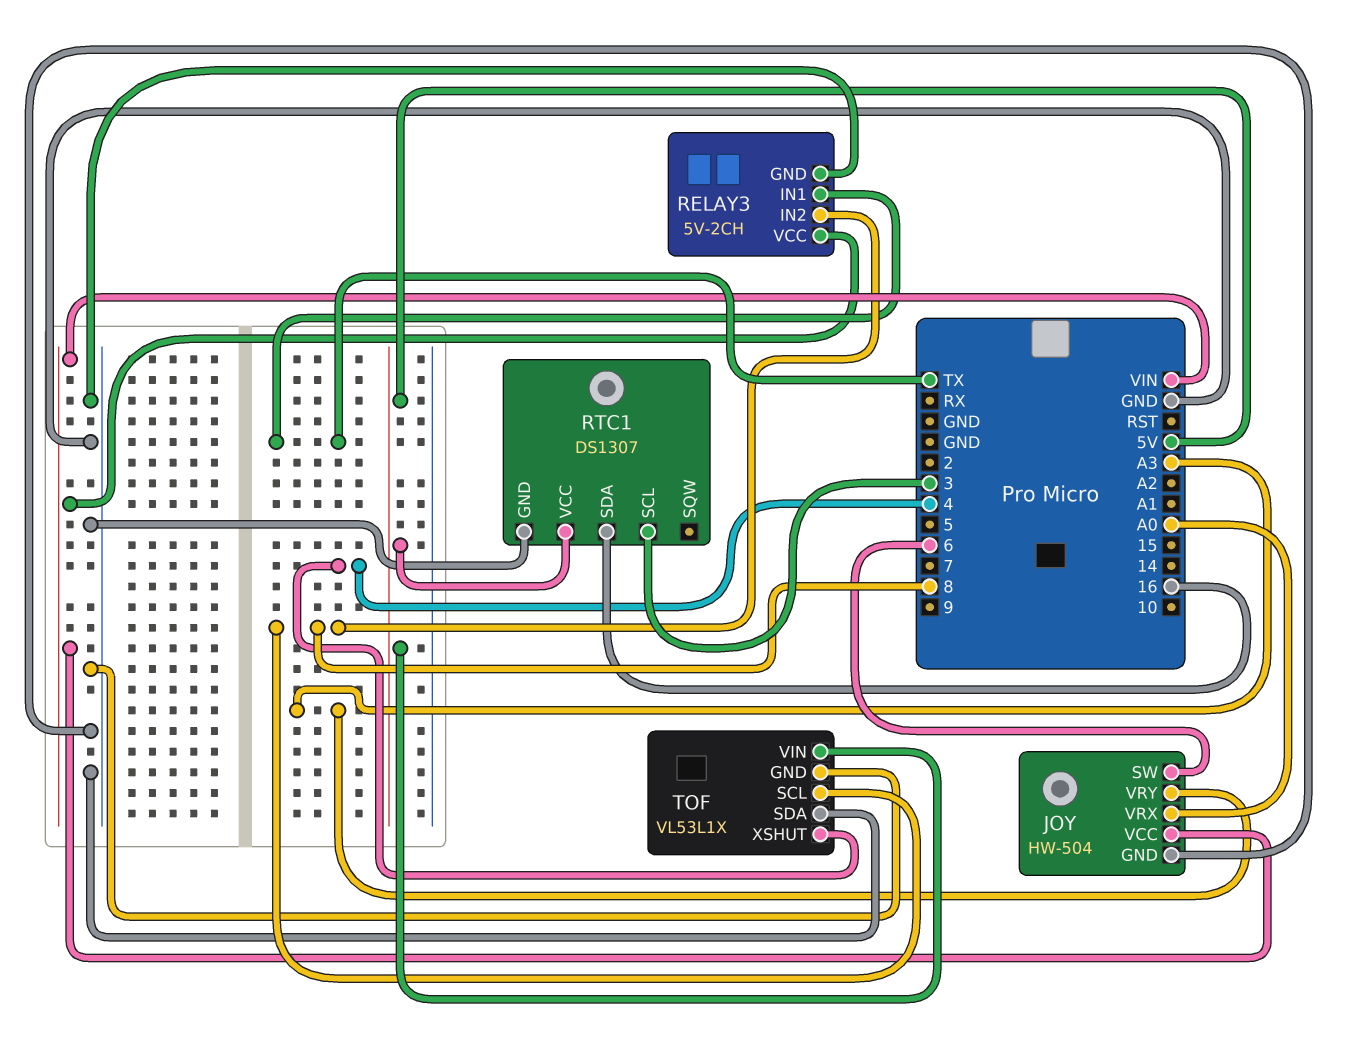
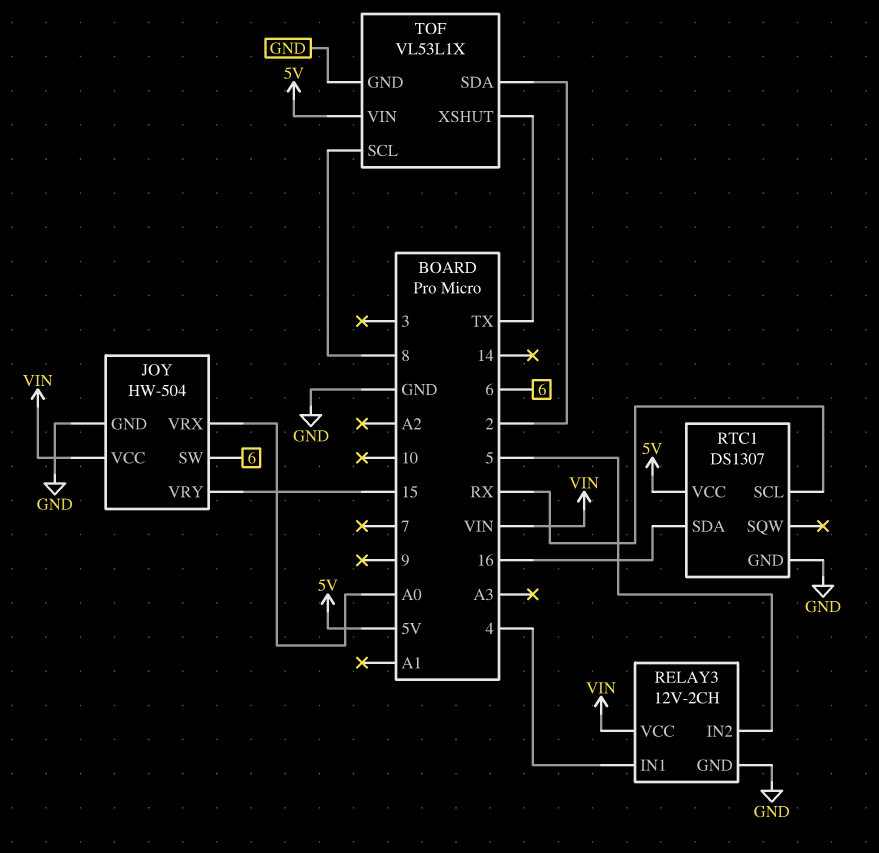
JOY pin VRY: A3 -> 15
RELAY3: 5V-2CH -> 12V-2CH
RELAY3 pin IN1: TX -> 4
RELAY3 pin IN2: 8 -> 5
RTC1 pin SCL: 3 -> RX
TOF pin SDA: GND -> 2
TOF pin XSHUT: 4 -> TX

